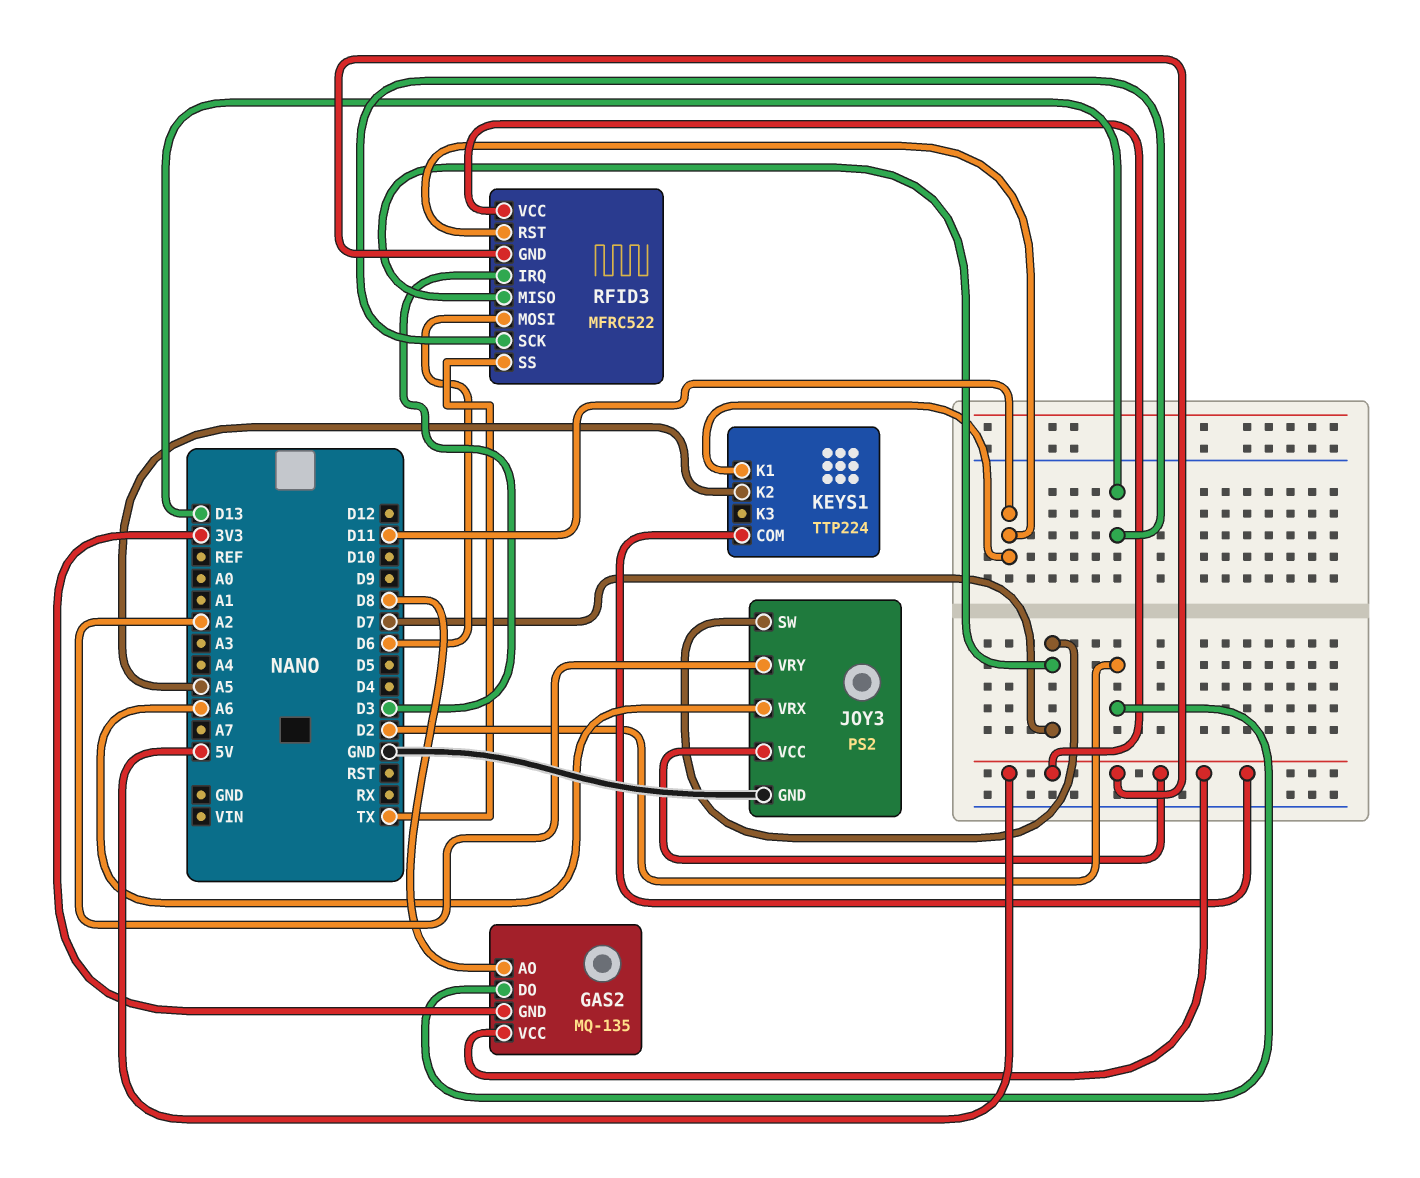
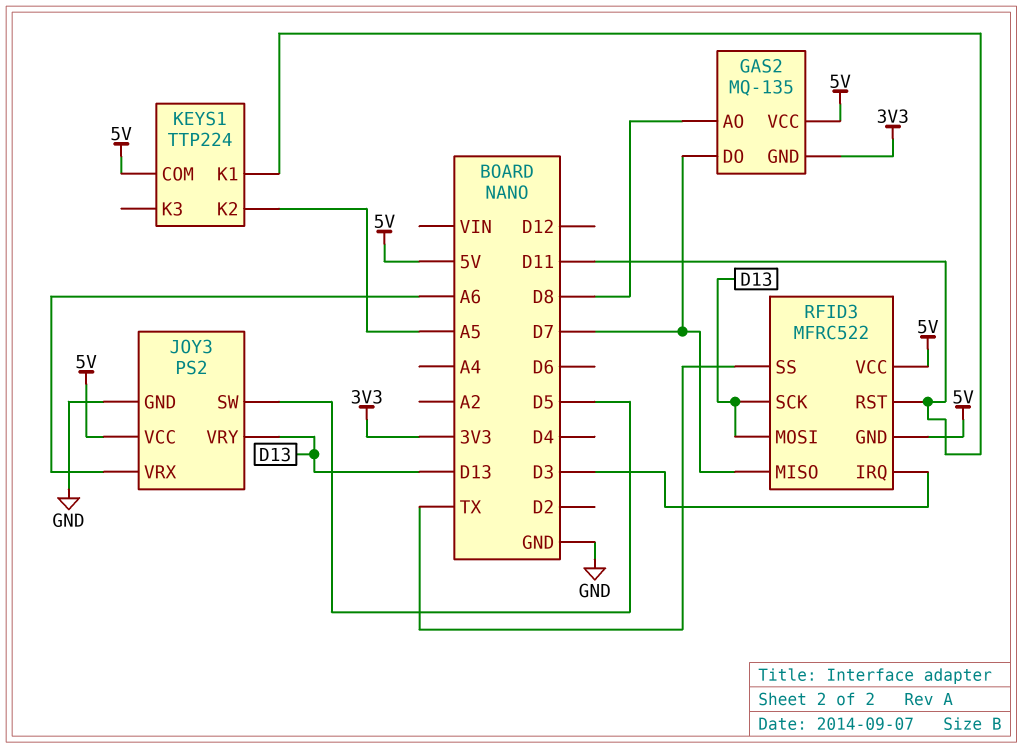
GAS2 pin DO: D2 -> D7
JOY3 pin SW: D7 -> D5
JOY3 pin VRY: A2 -> D13
RFID3 pin MOSI: D6 -> D13

